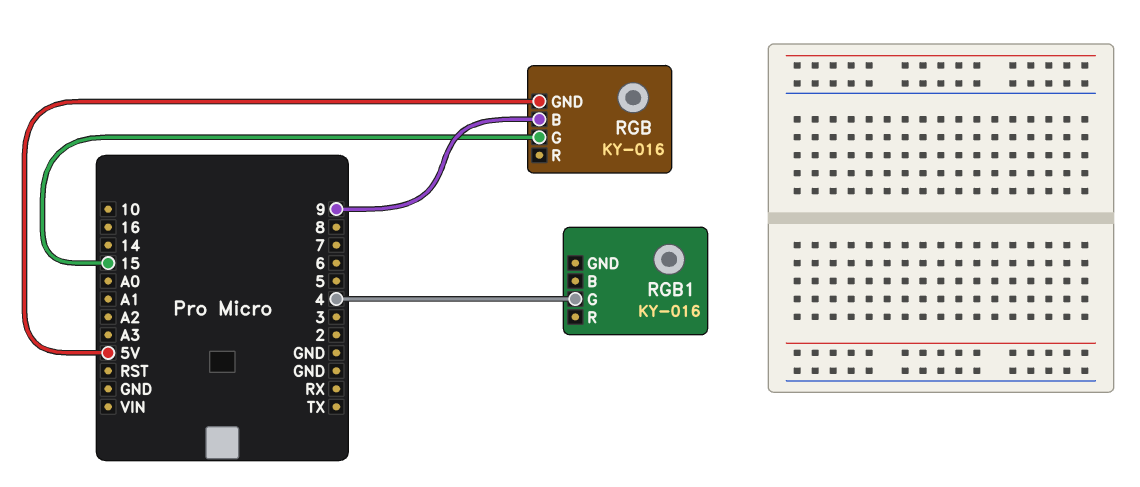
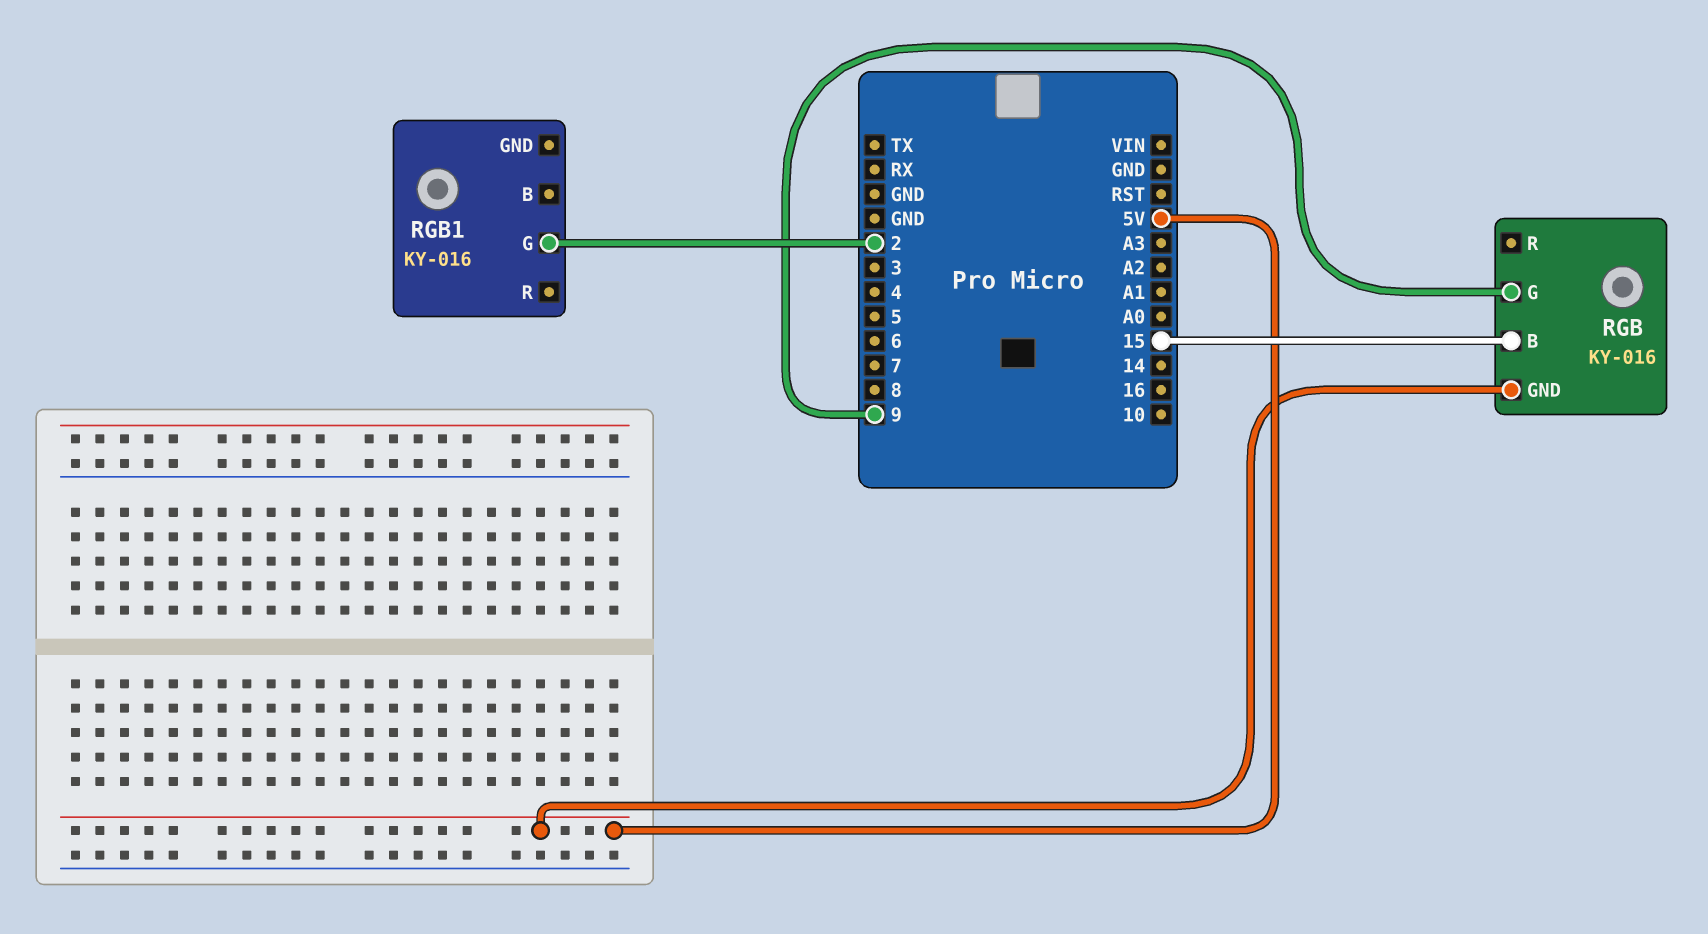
RGB pin B: 9 -> 15
RGB pin G: 15 -> 9
RGB1 pin G: 4 -> 2

